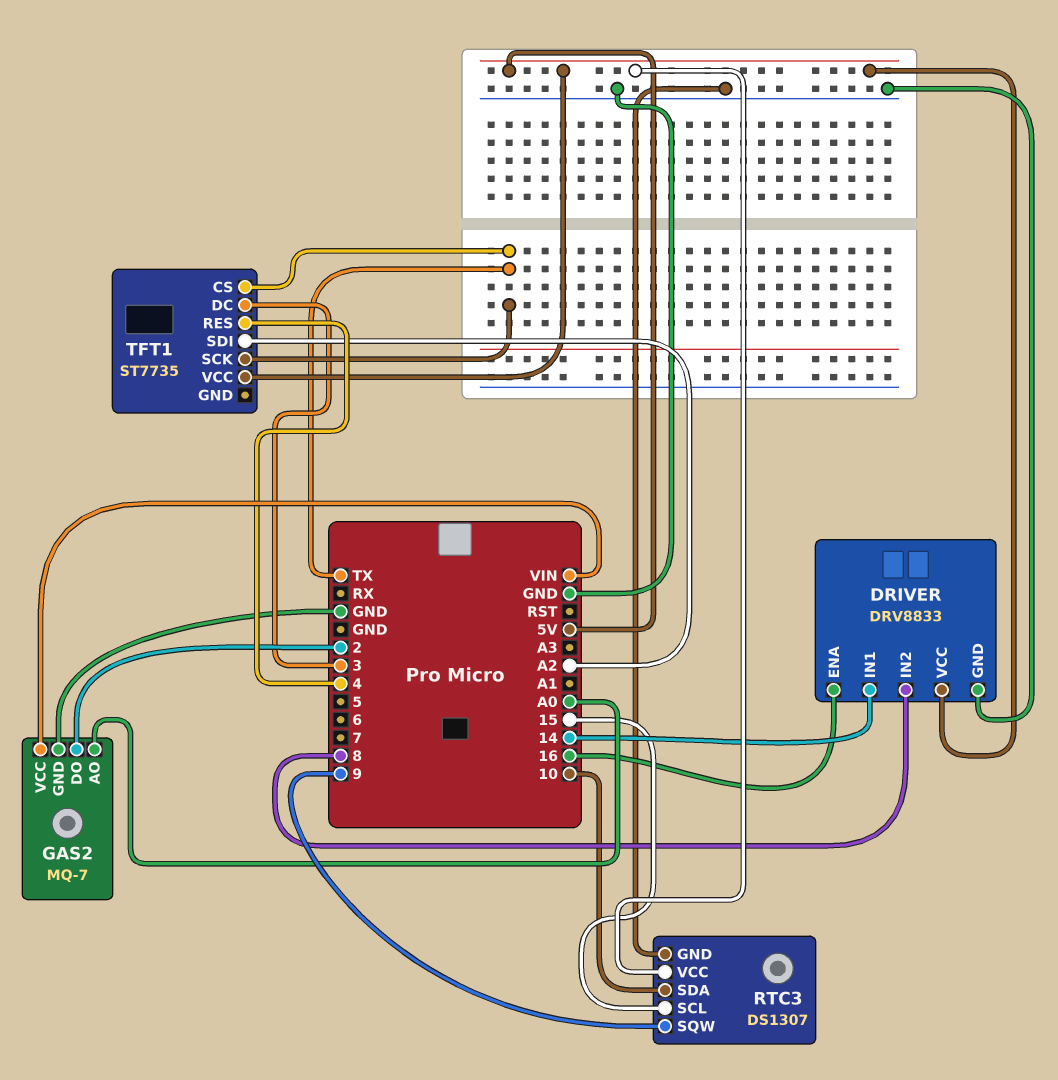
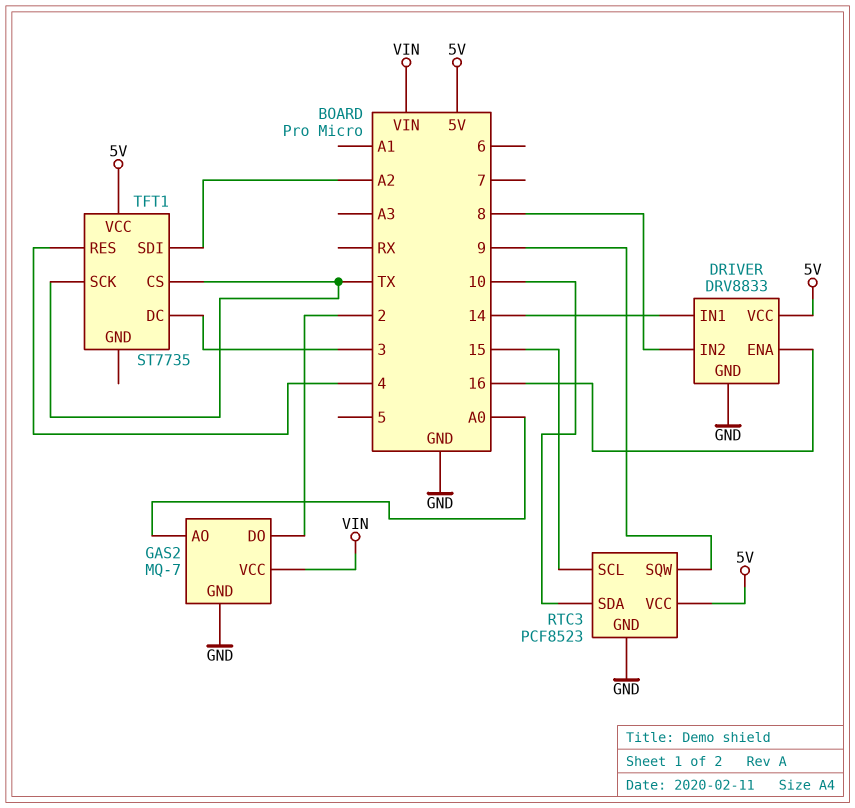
RTC3: DS1307 -> PCF8523

